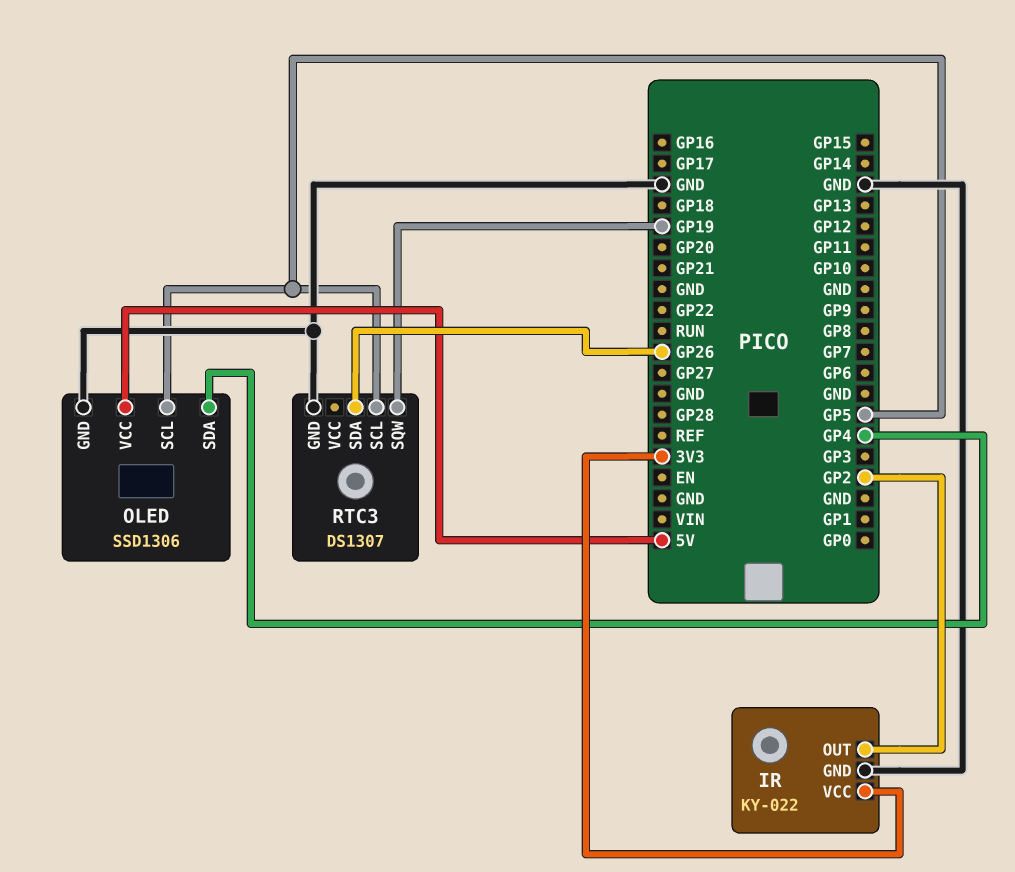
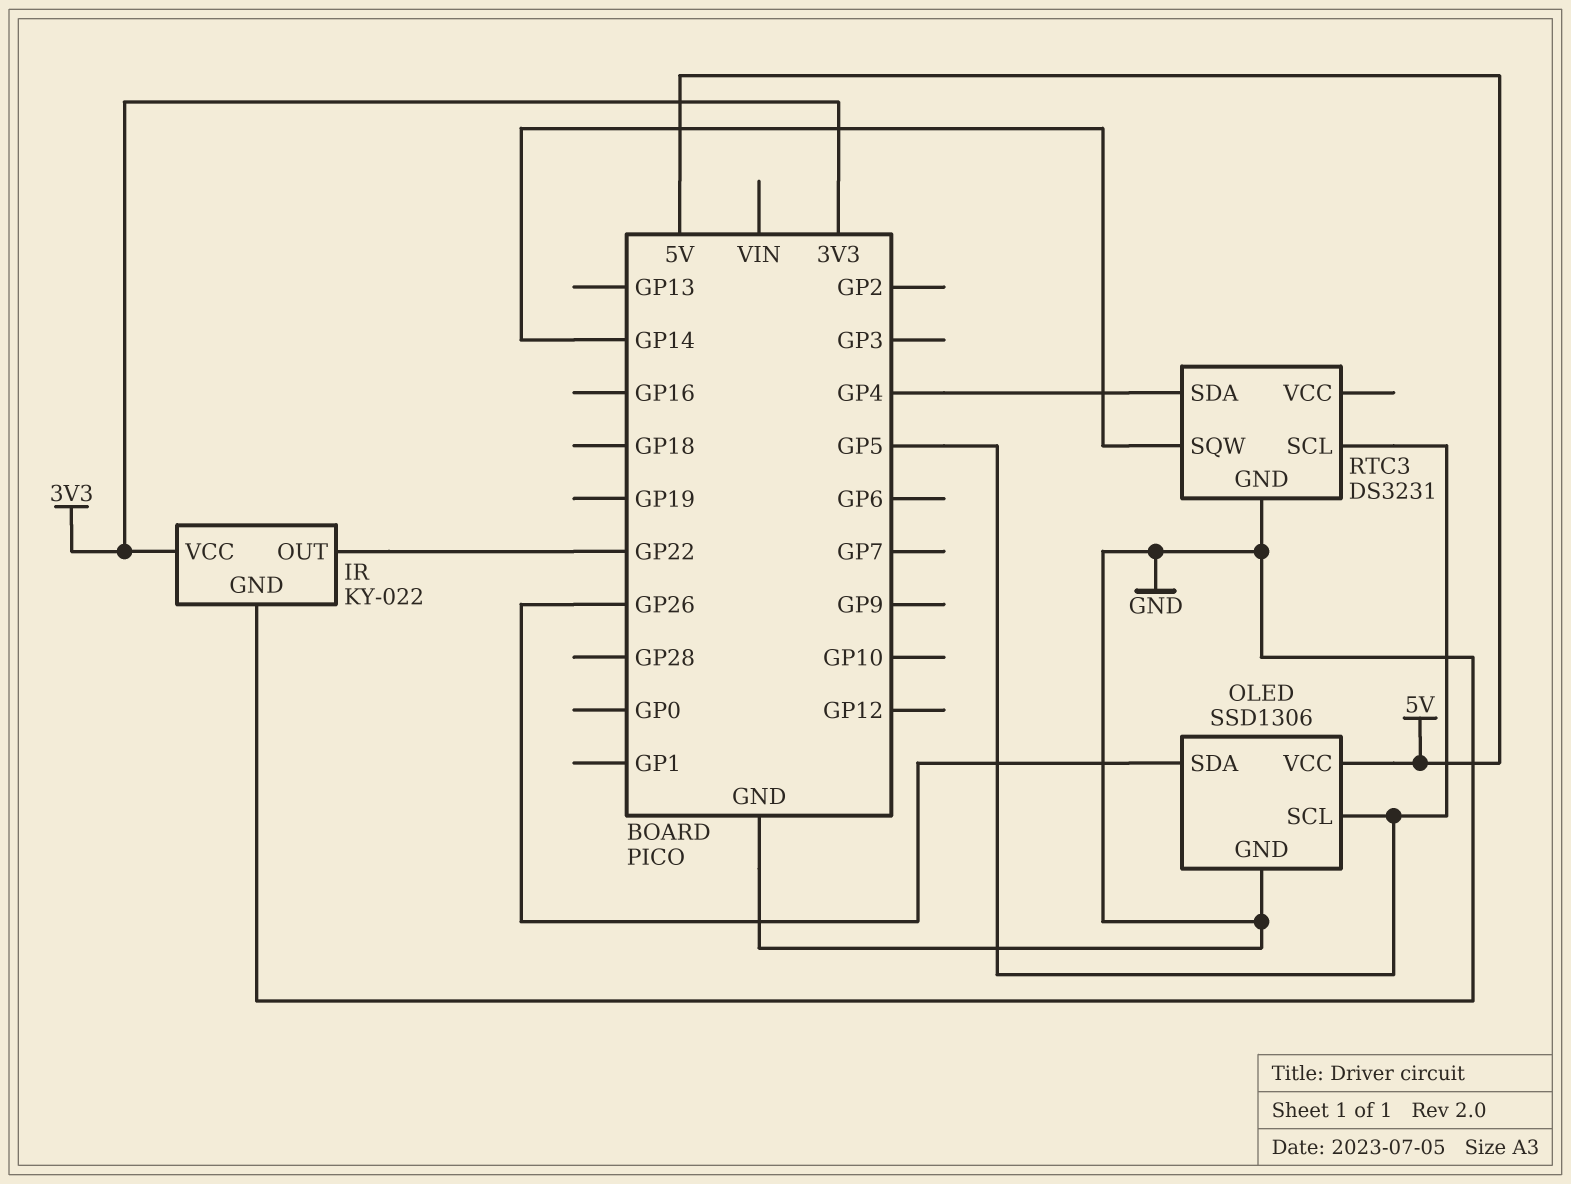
IR pin OUT: GP2 -> GP22
OLED pin SDA: GP4 -> GP26
RTC3: DS1307 -> DS3231
RTC3 pin SDA: GP26 -> GP4
RTC3 pin SQW: GP19 -> GP14

